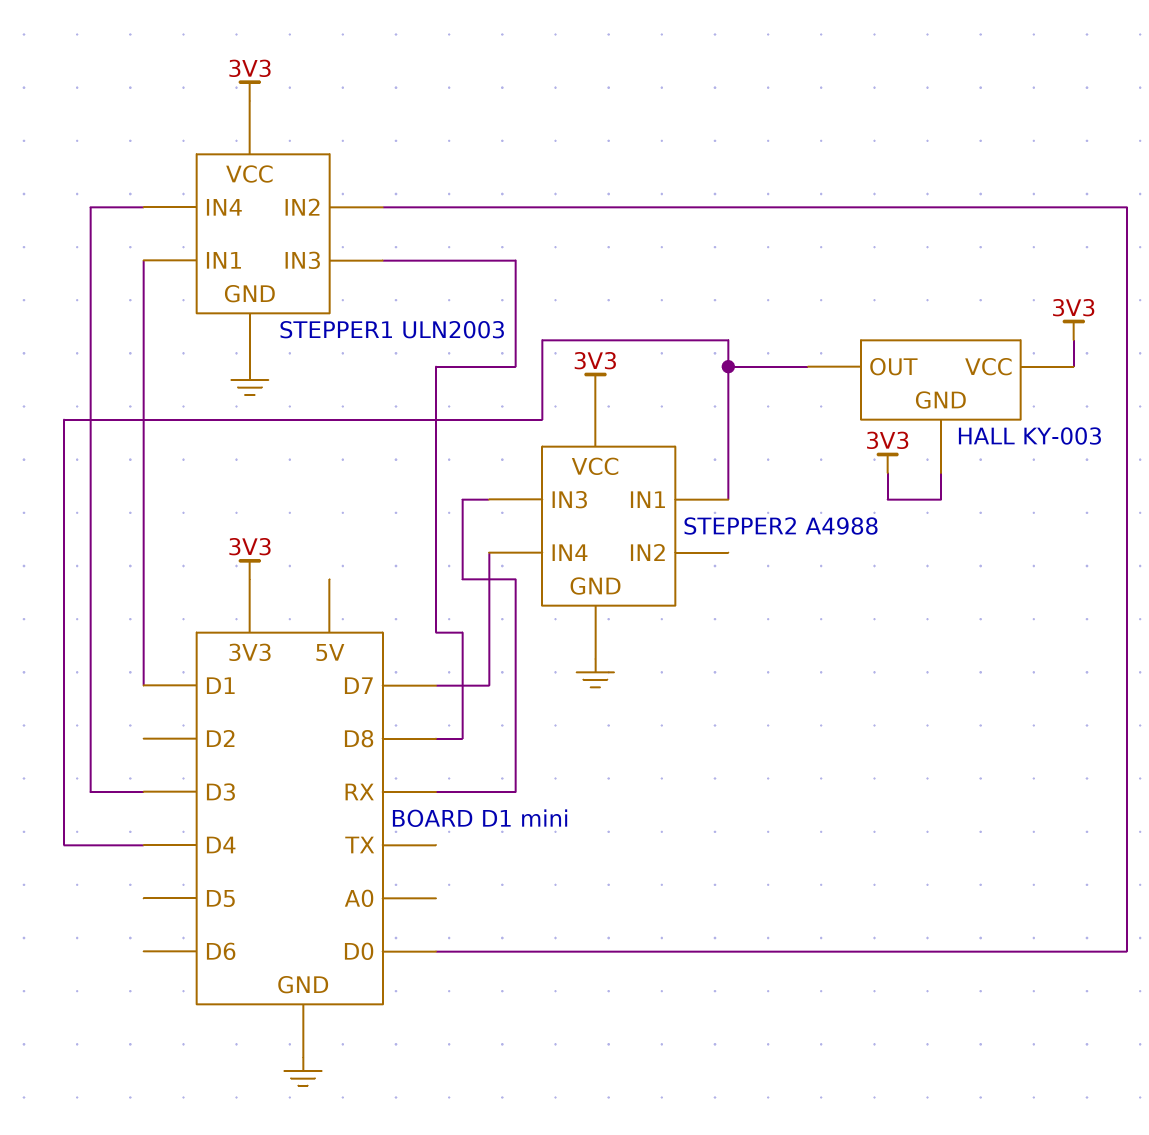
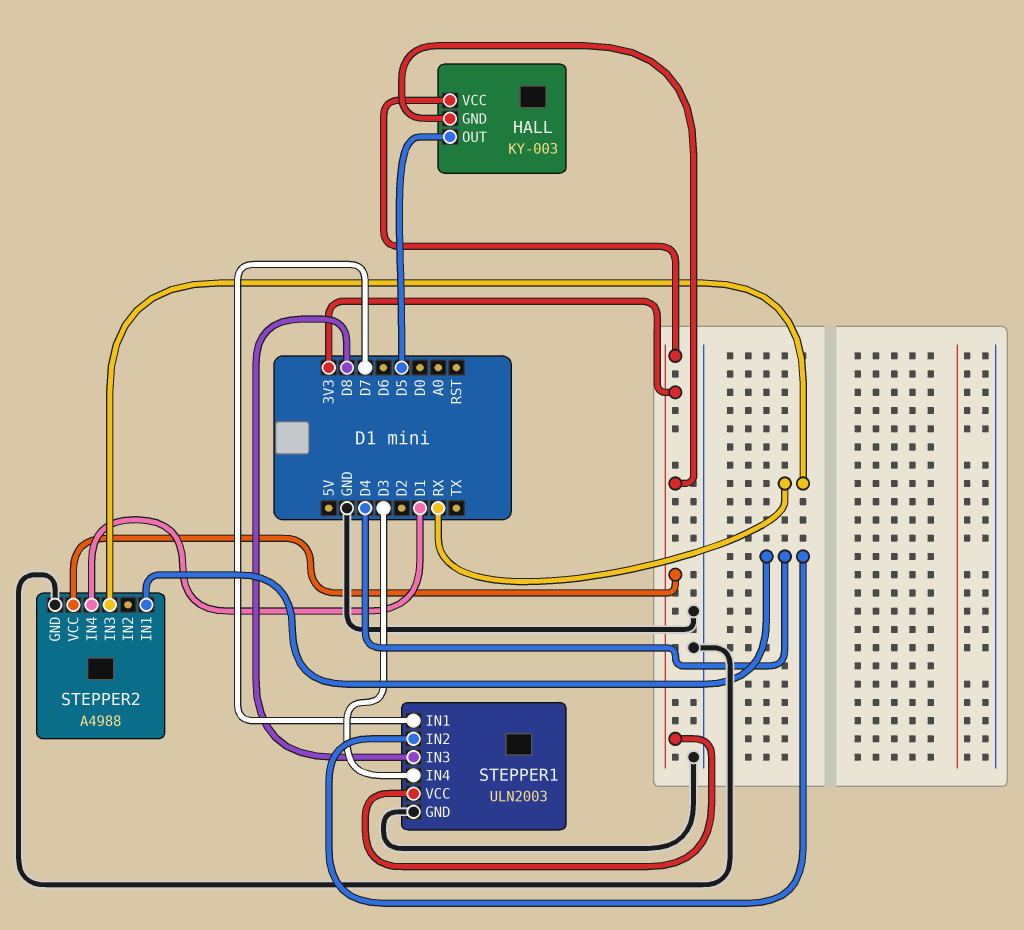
HALL pin OUT: D4 -> D5
STEPPER1 pin IN1: D1 -> D7
STEPPER1 pin IN2: D0 -> D4
STEPPER2 pin IN4: D7 -> D1

